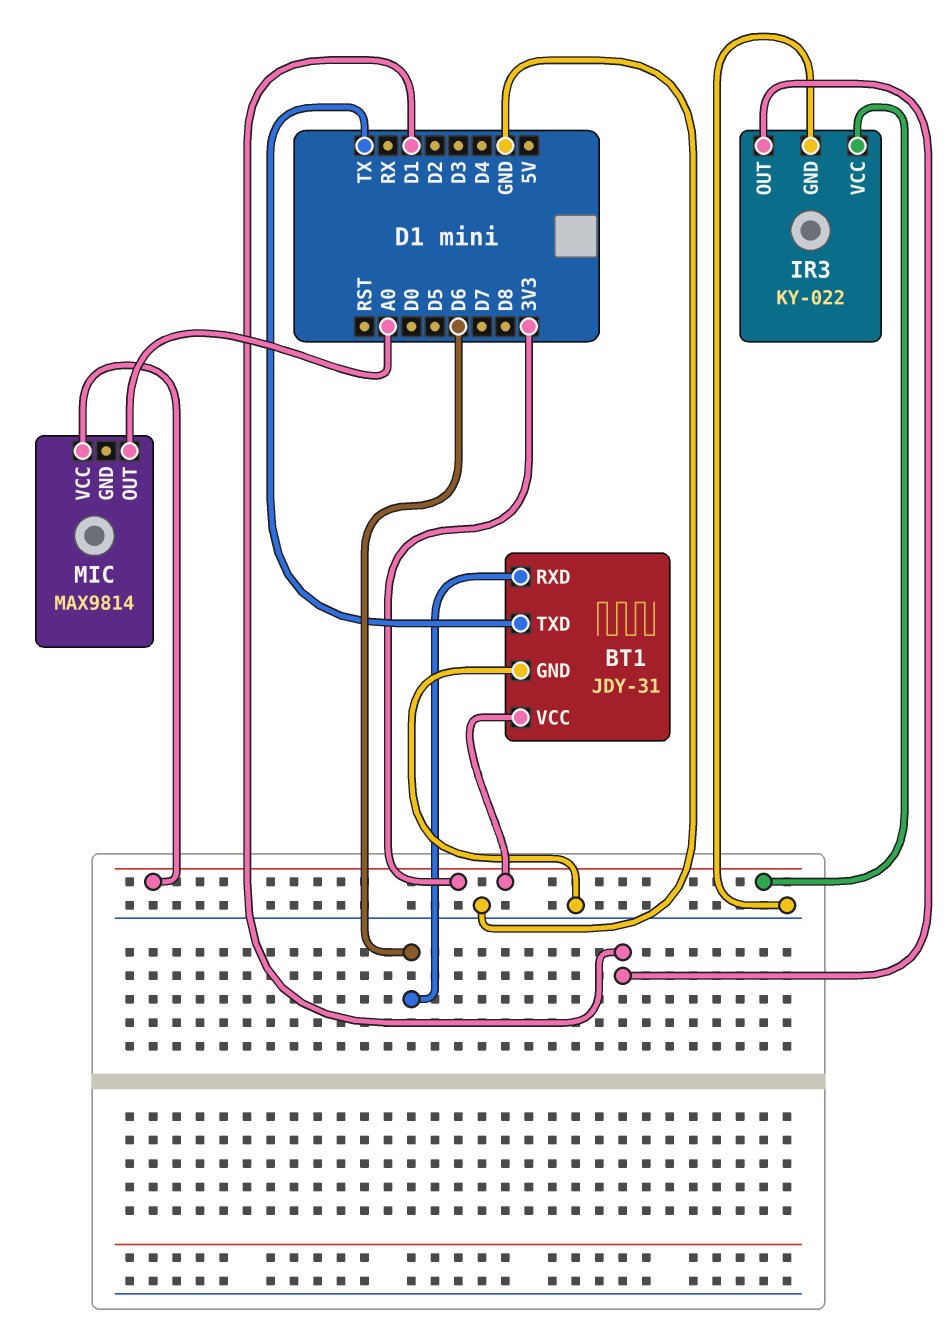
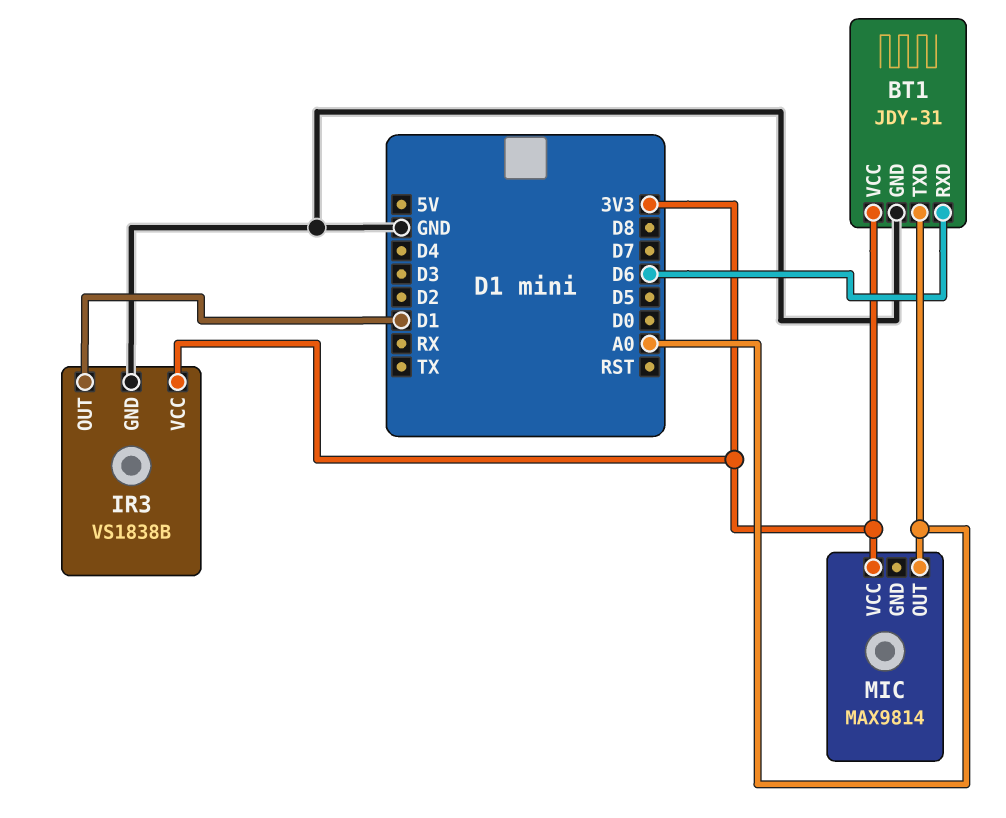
BT1 pin TXD: TX -> A0
IR3: KY-022 -> VS1838B

